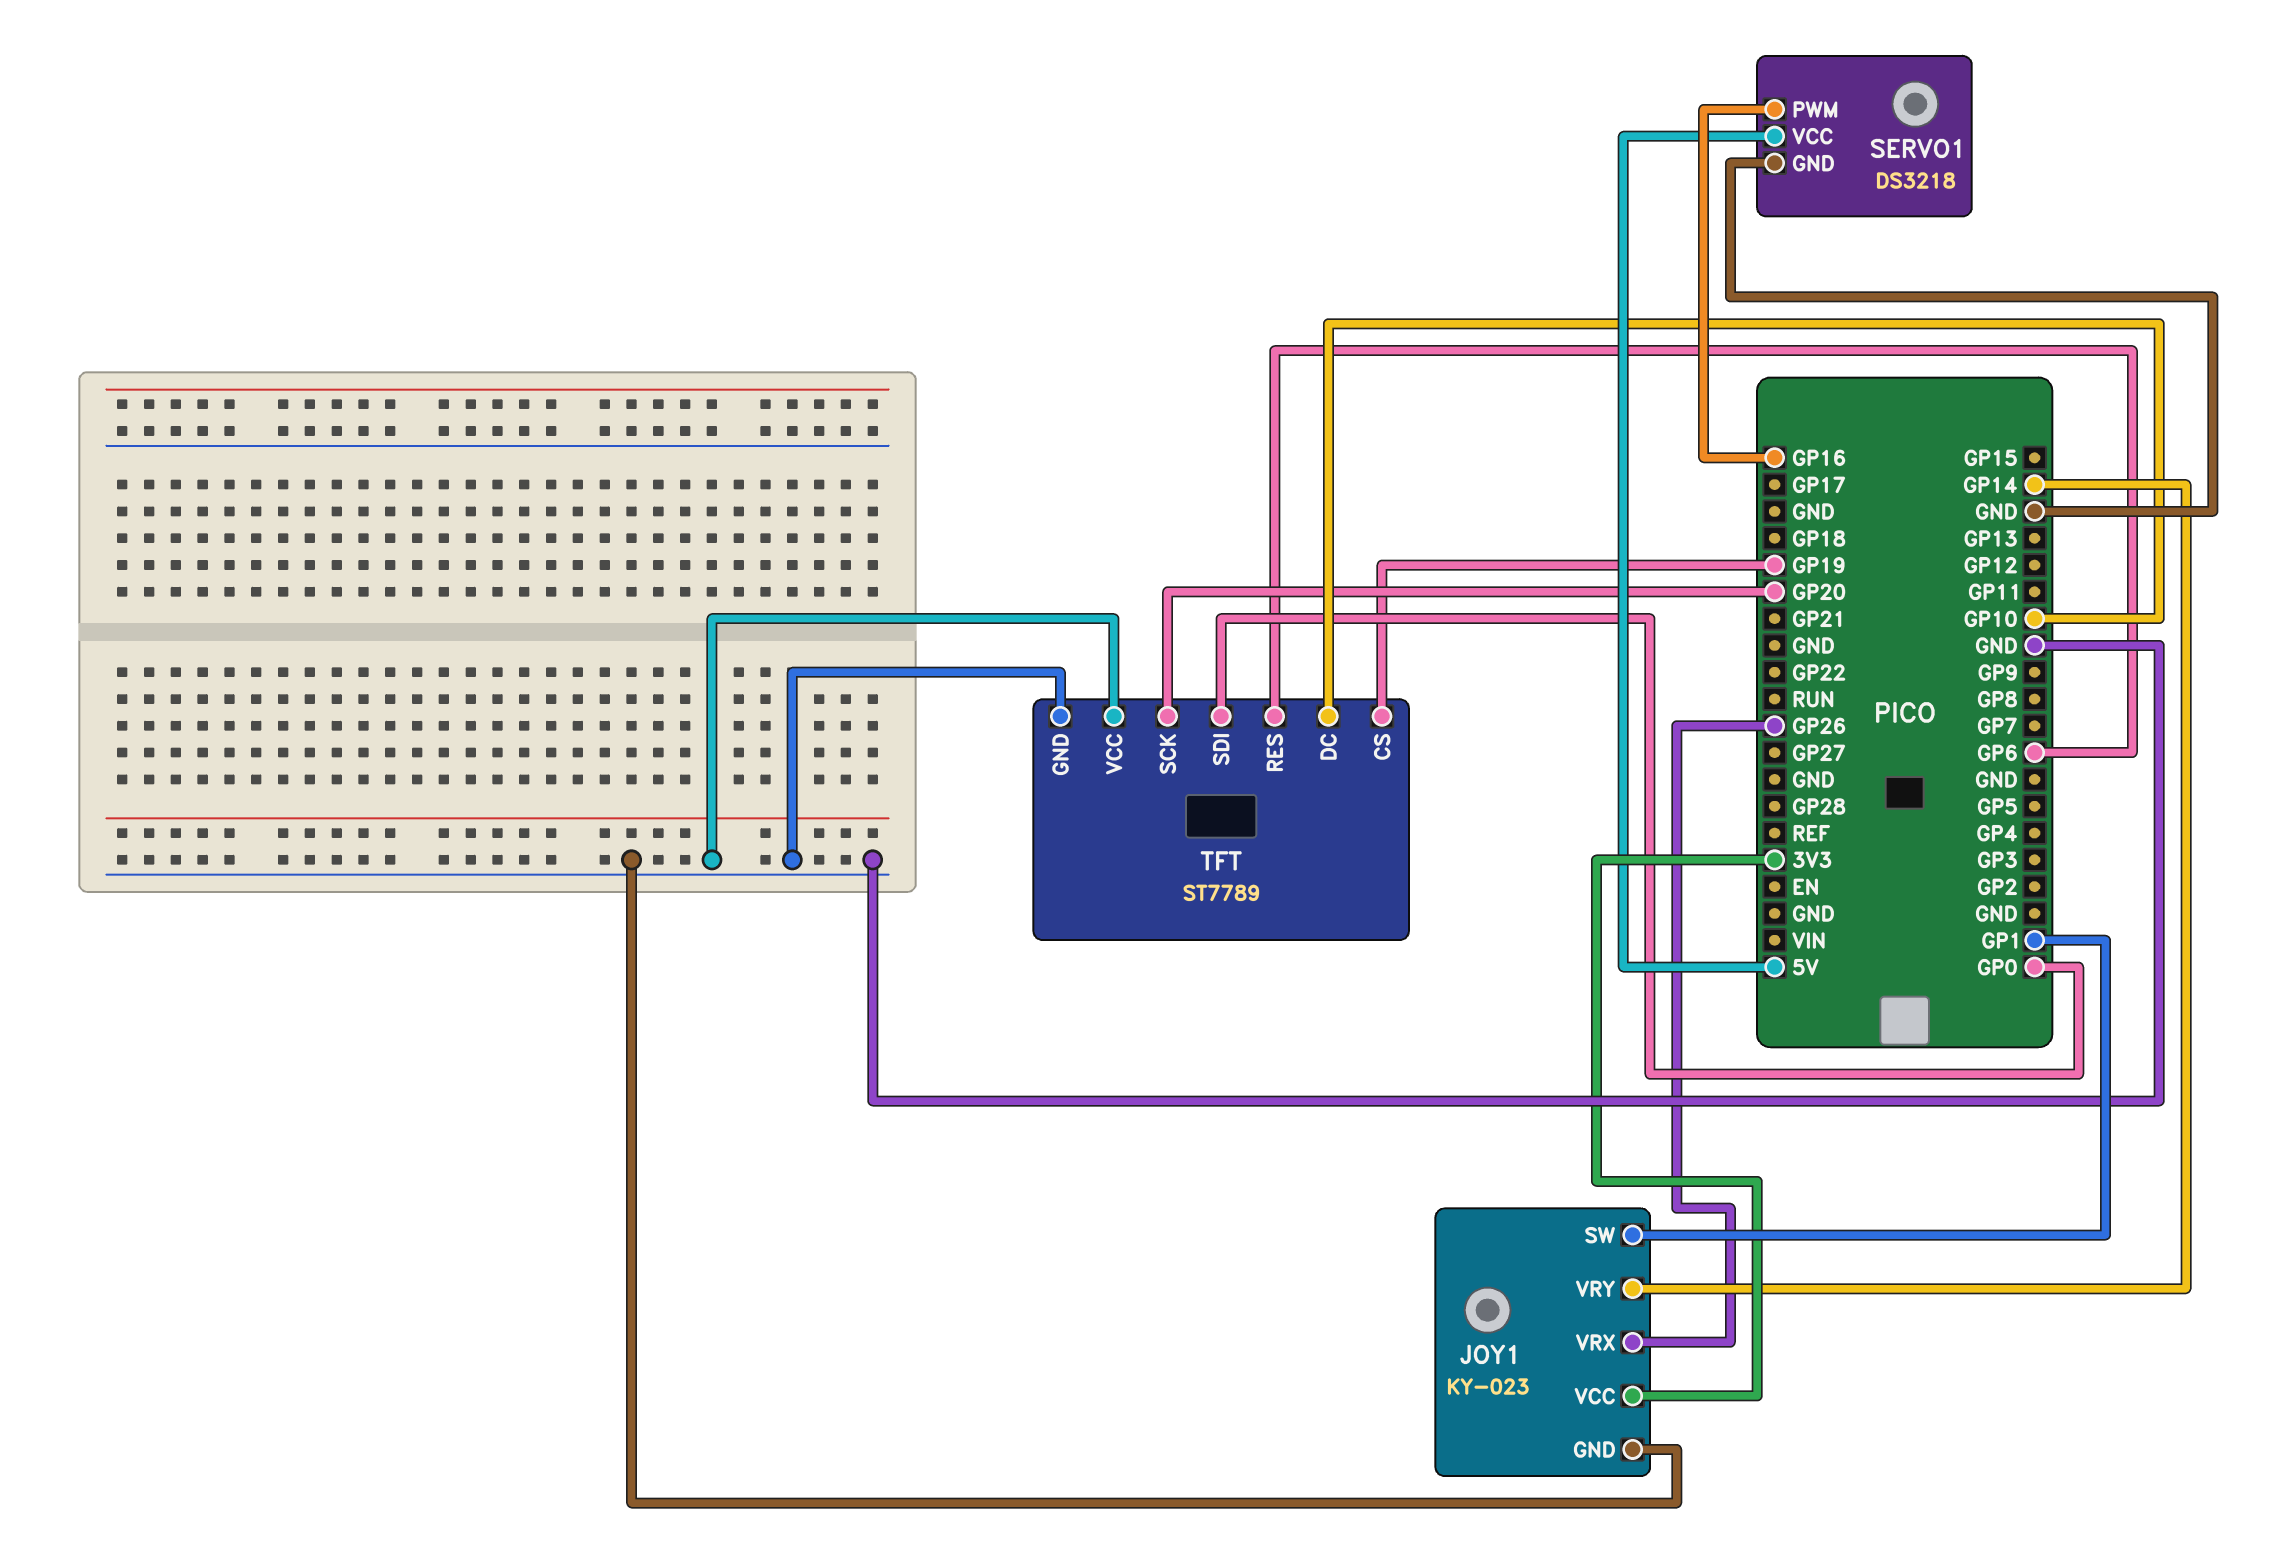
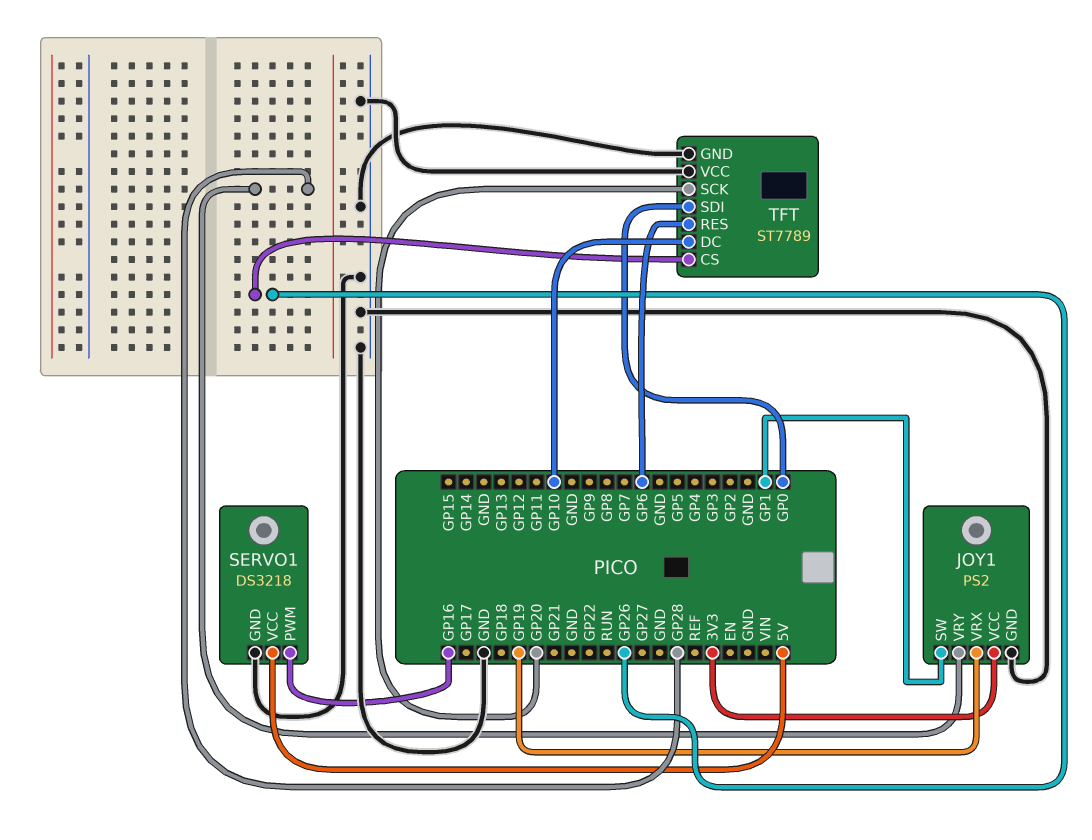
JOY1: KY-023 -> PS2
JOY1 pin VRX: GP26 -> GP19
JOY1 pin VRY: GP14 -> GP28
TFT pin CS: GP19 -> GP26

